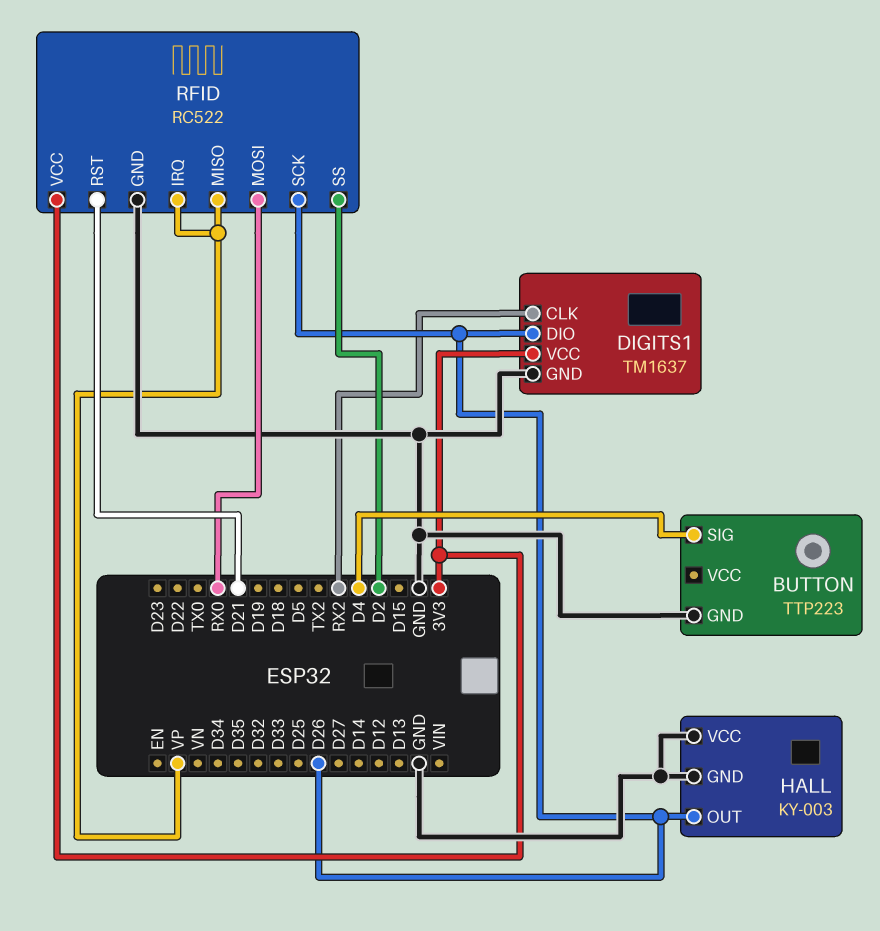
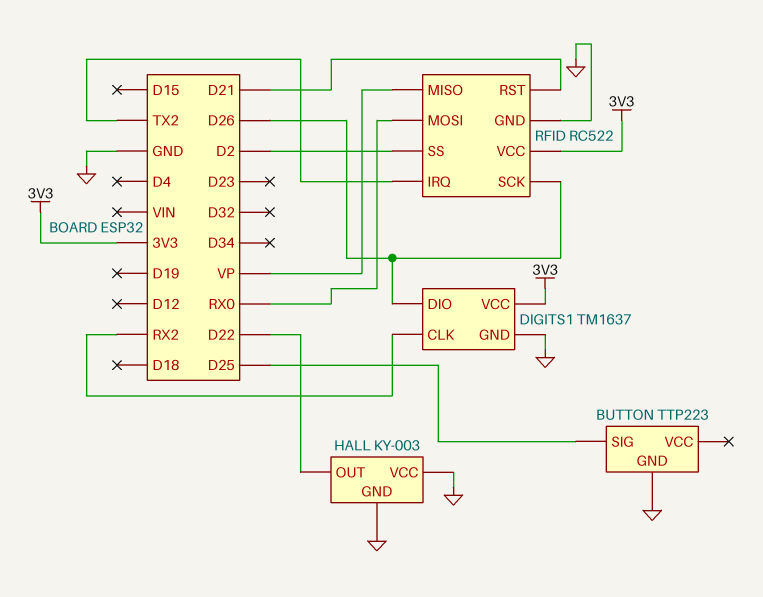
BUTTON pin SIG: D4 -> D25
HALL pin OUT: D26 -> D22
RFID pin IRQ: VP -> TX2

